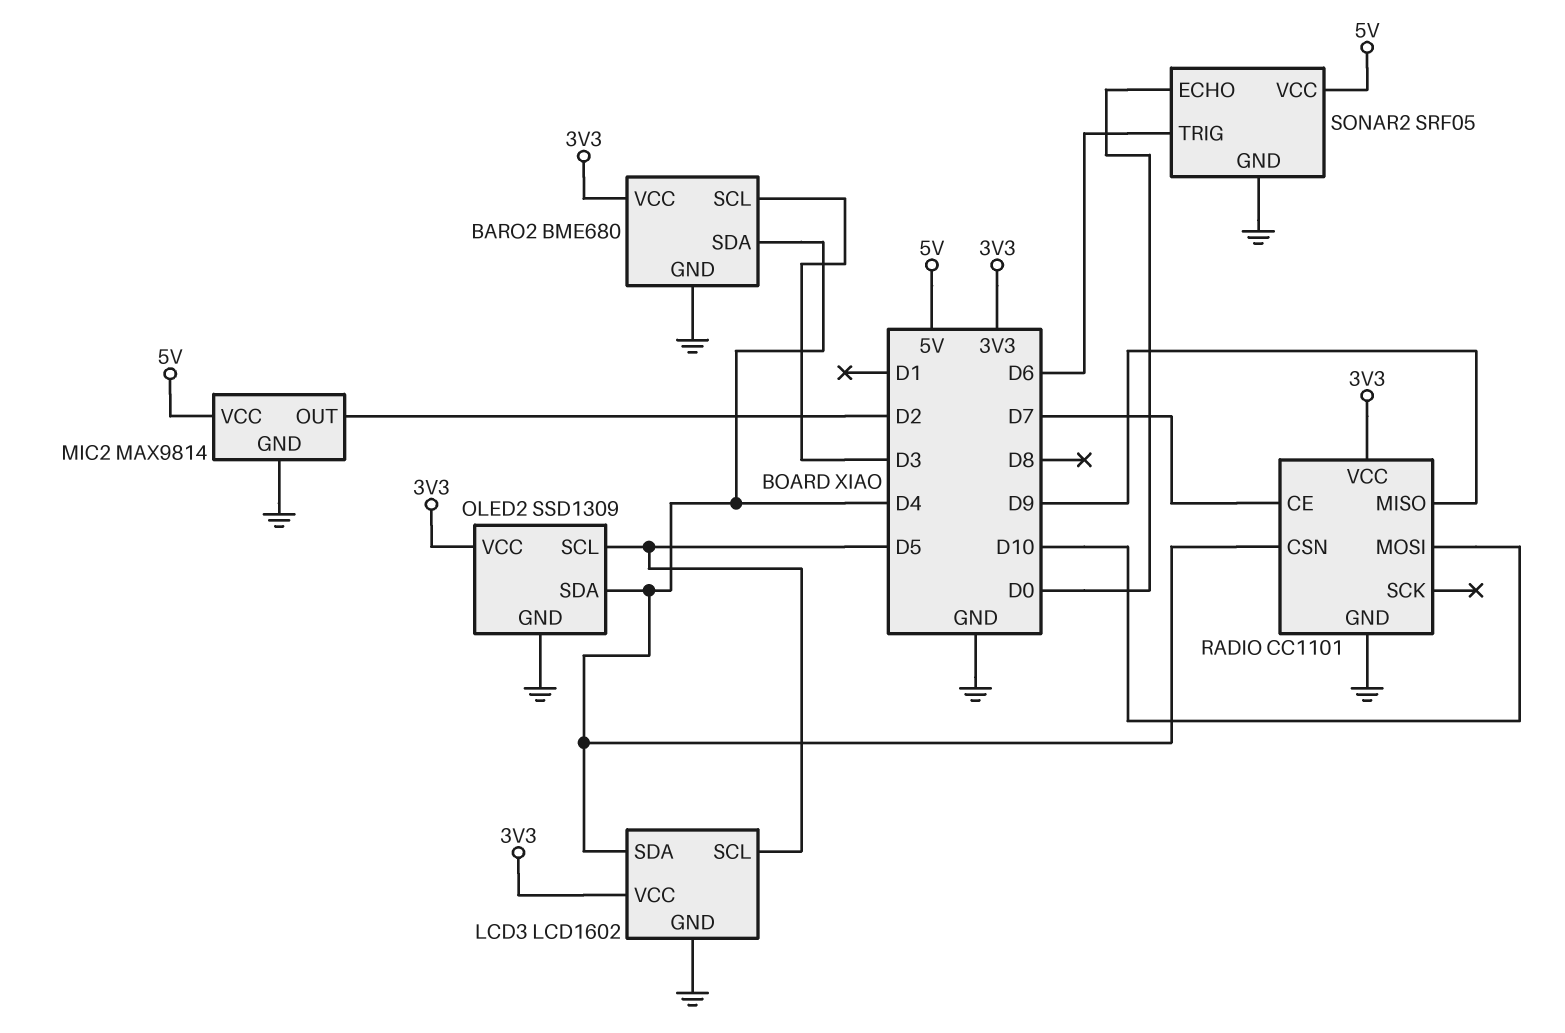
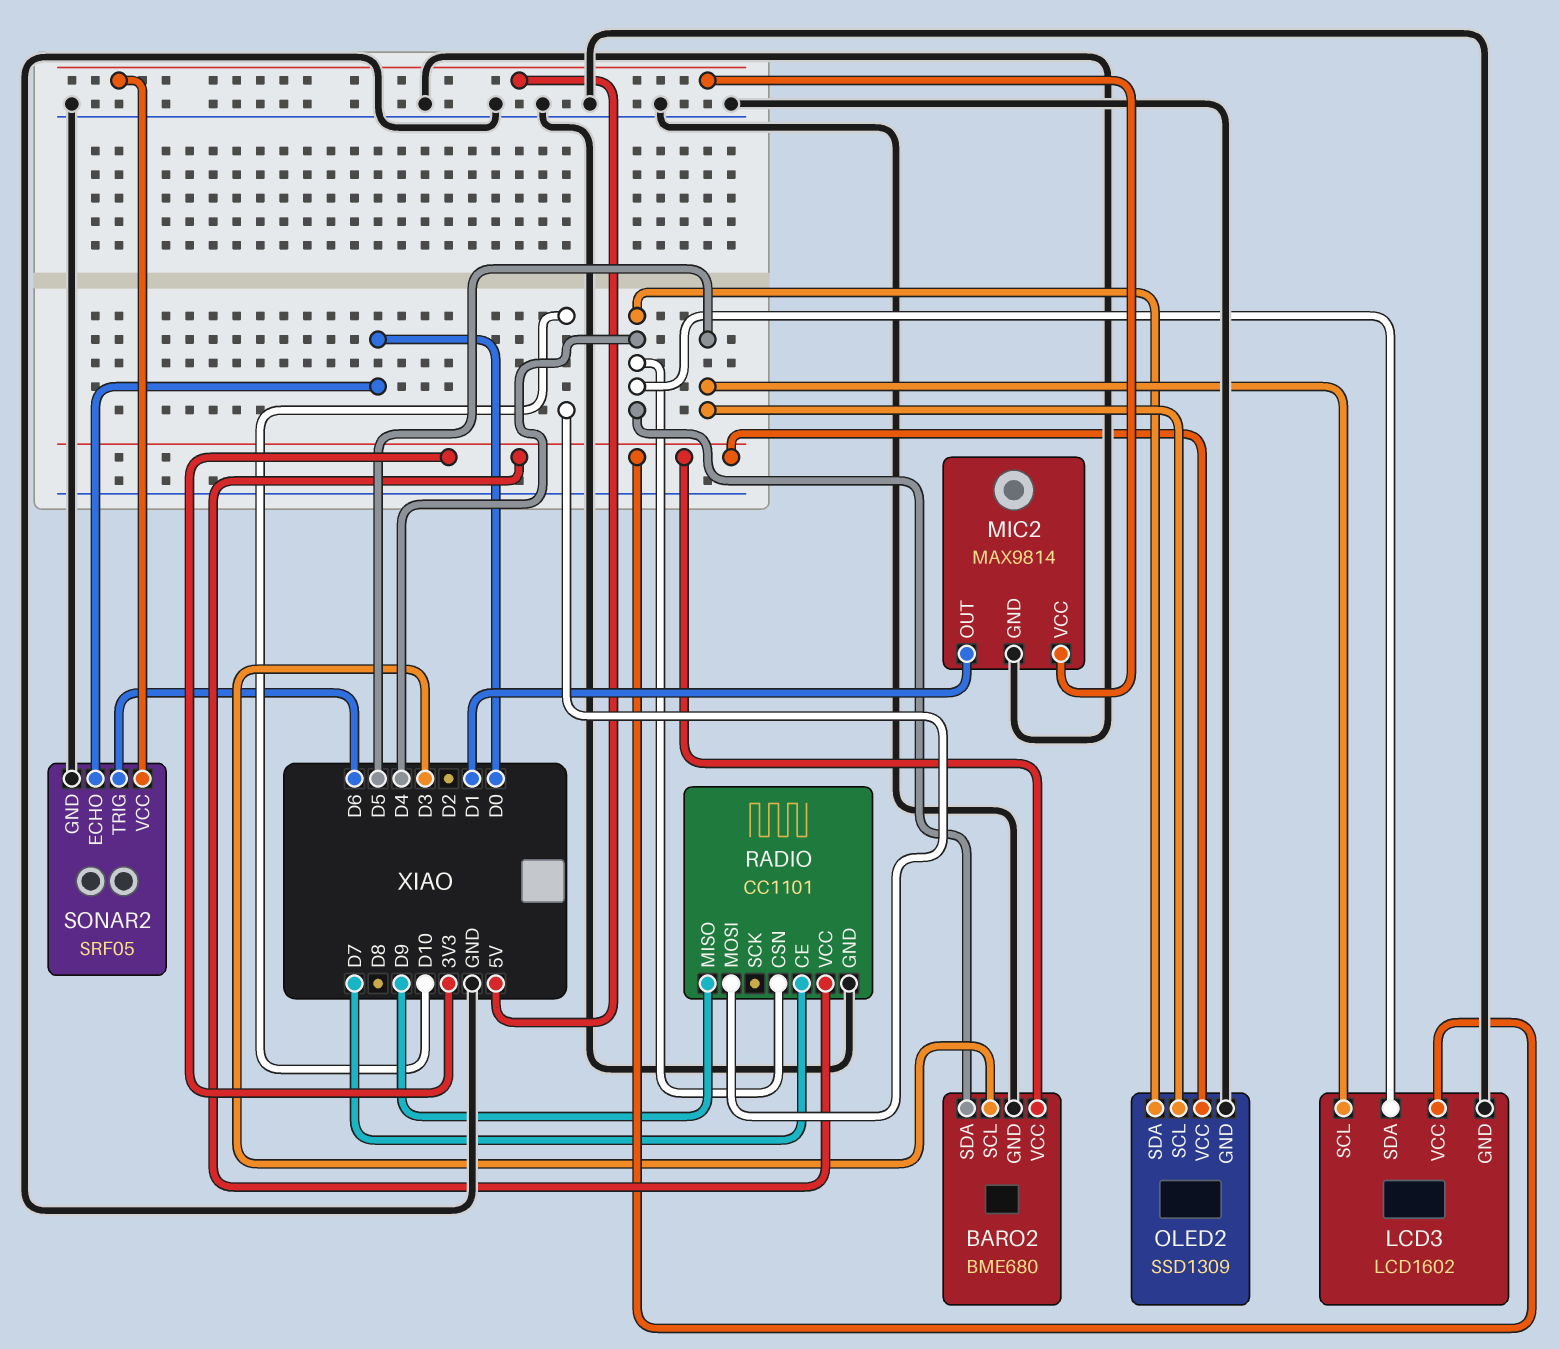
MIC2 pin OUT: D2 -> D1

